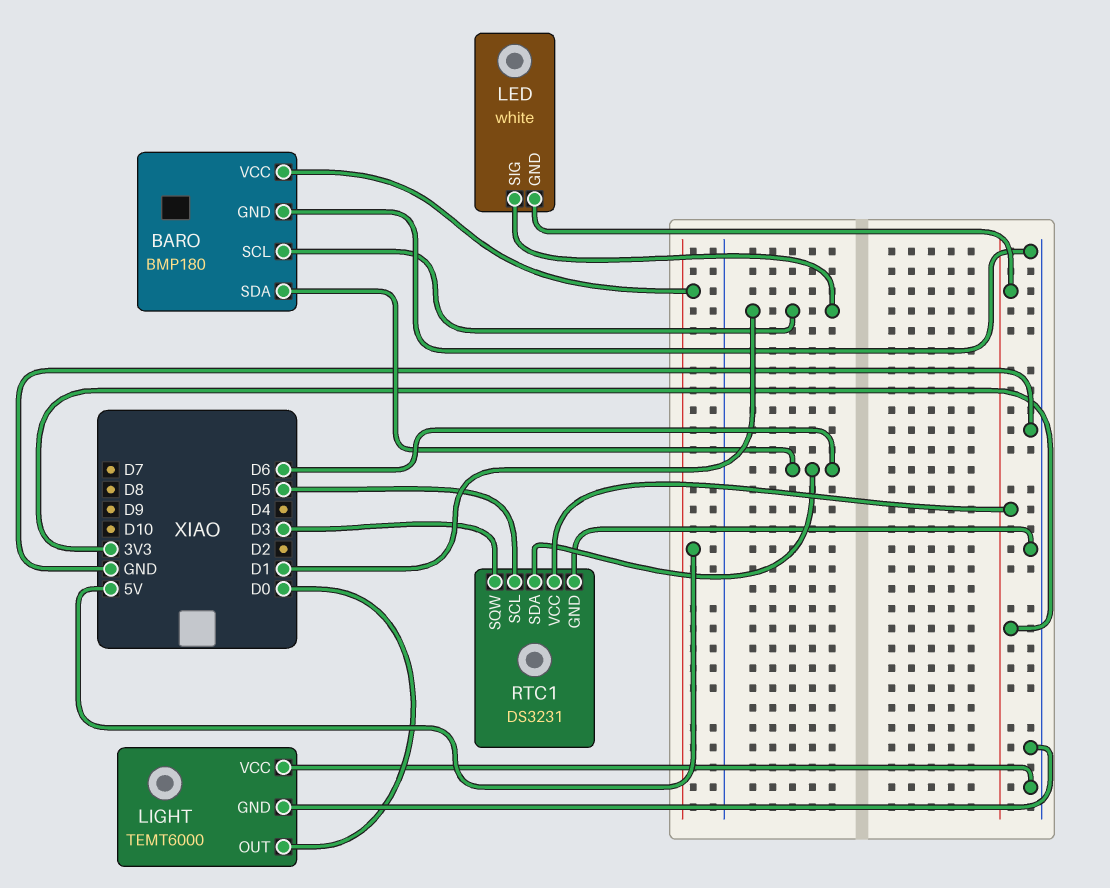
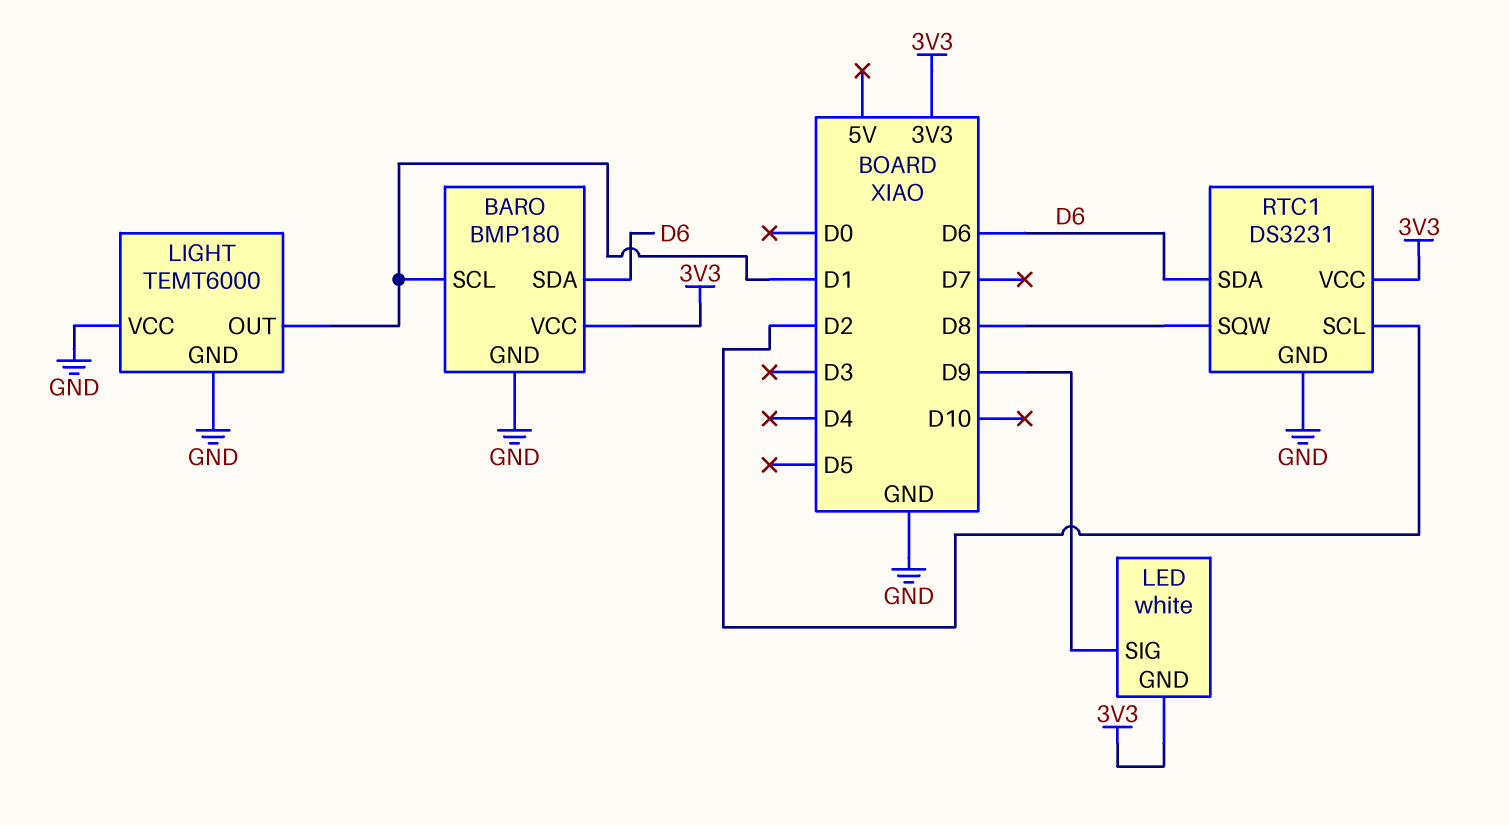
BARO pin VCC: 5V -> 3V3
LED pin SIG: D1 -> D9
LIGHT pin OUT: D0 -> D1
RTC1 pin SCL: D5 -> D2
RTC1 pin SQW: D3 -> D8

